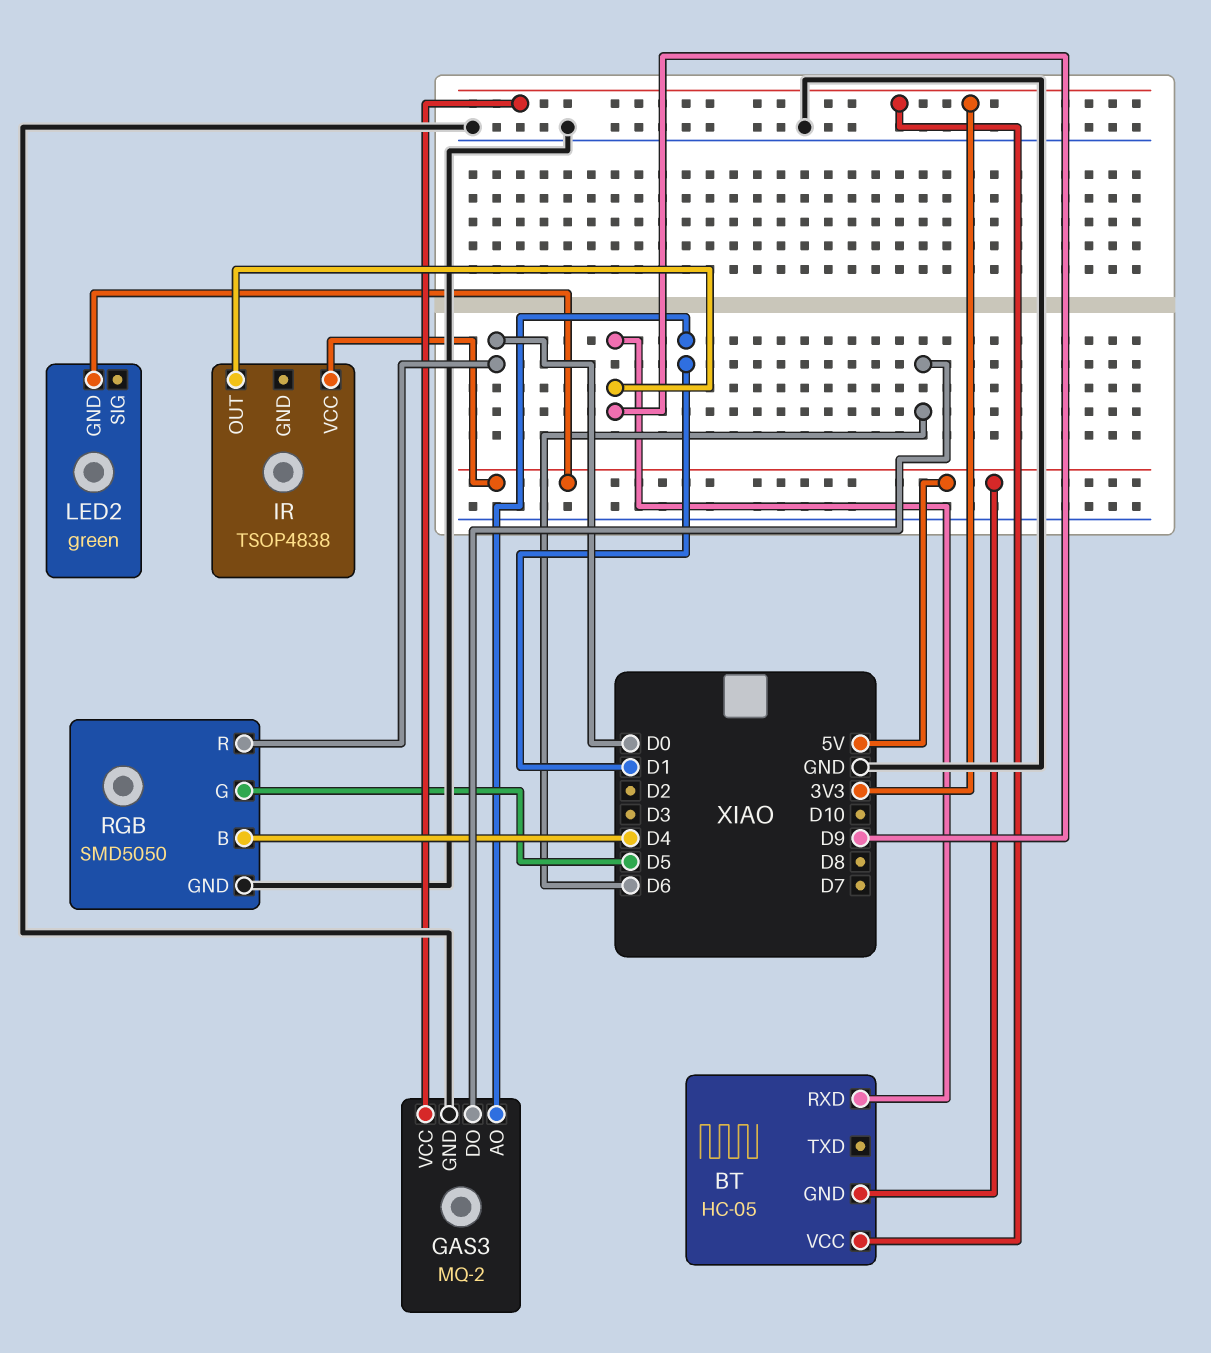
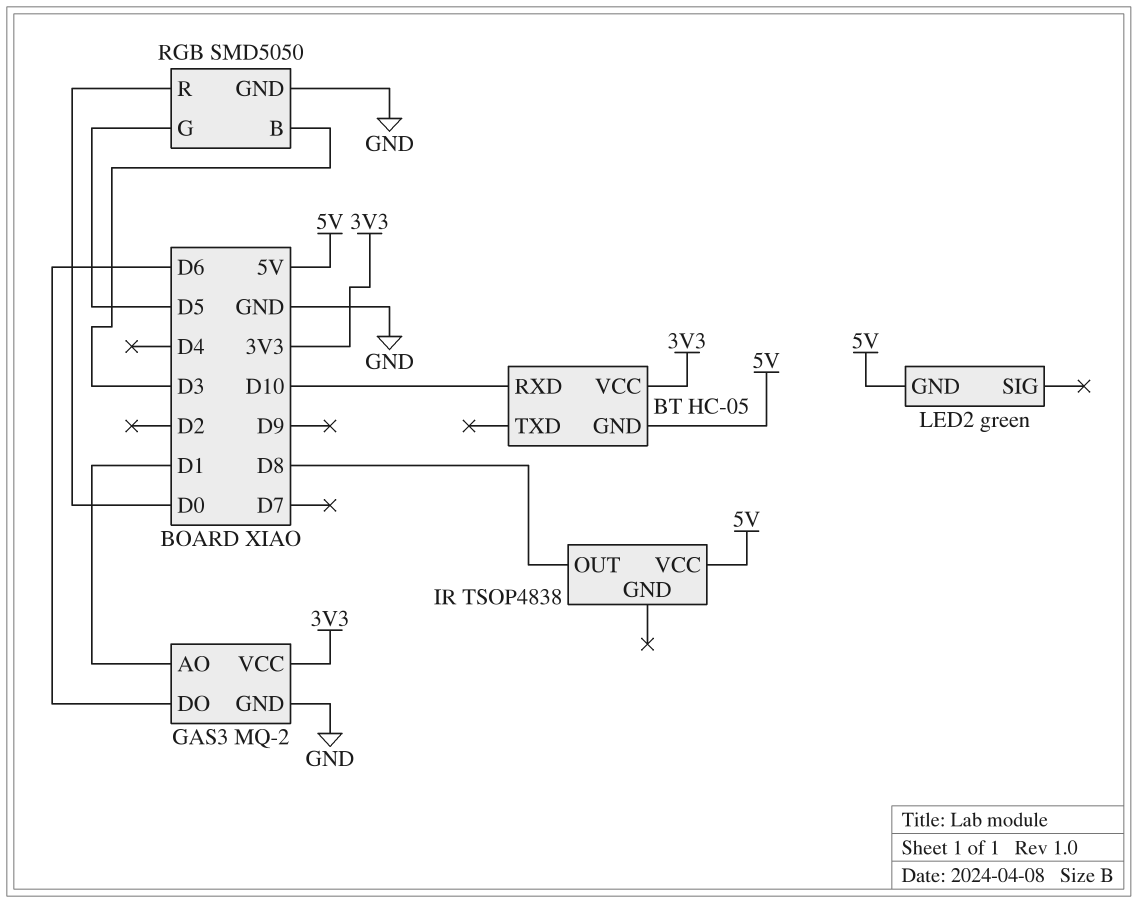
BT pin RXD: D9 -> D10
IR pin OUT: D9 -> D8
RGB pin B: D4 -> D3

